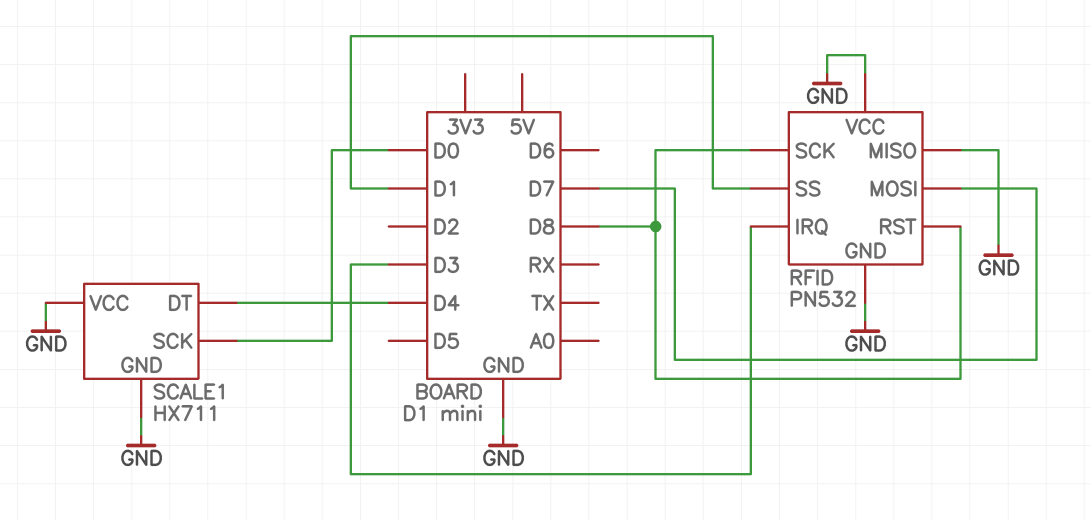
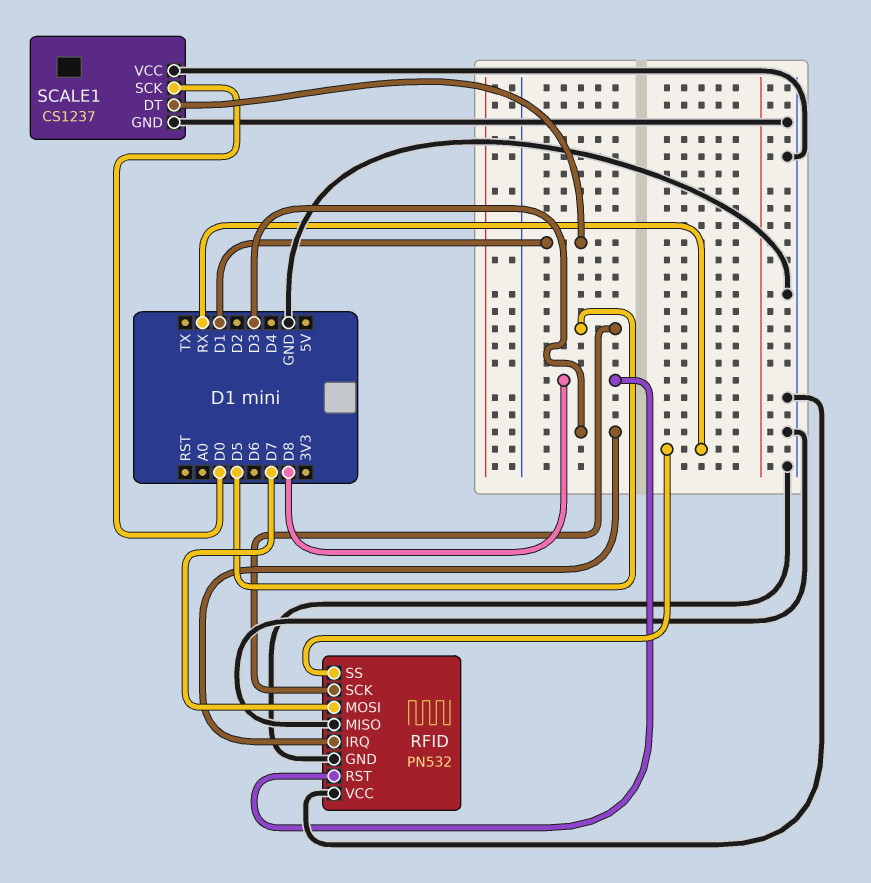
RFID pin SCK: D8 -> D5
RFID pin SS: D1 -> RX
SCALE1: HX711 -> CS1237
SCALE1 pin DT: D4 -> D1

